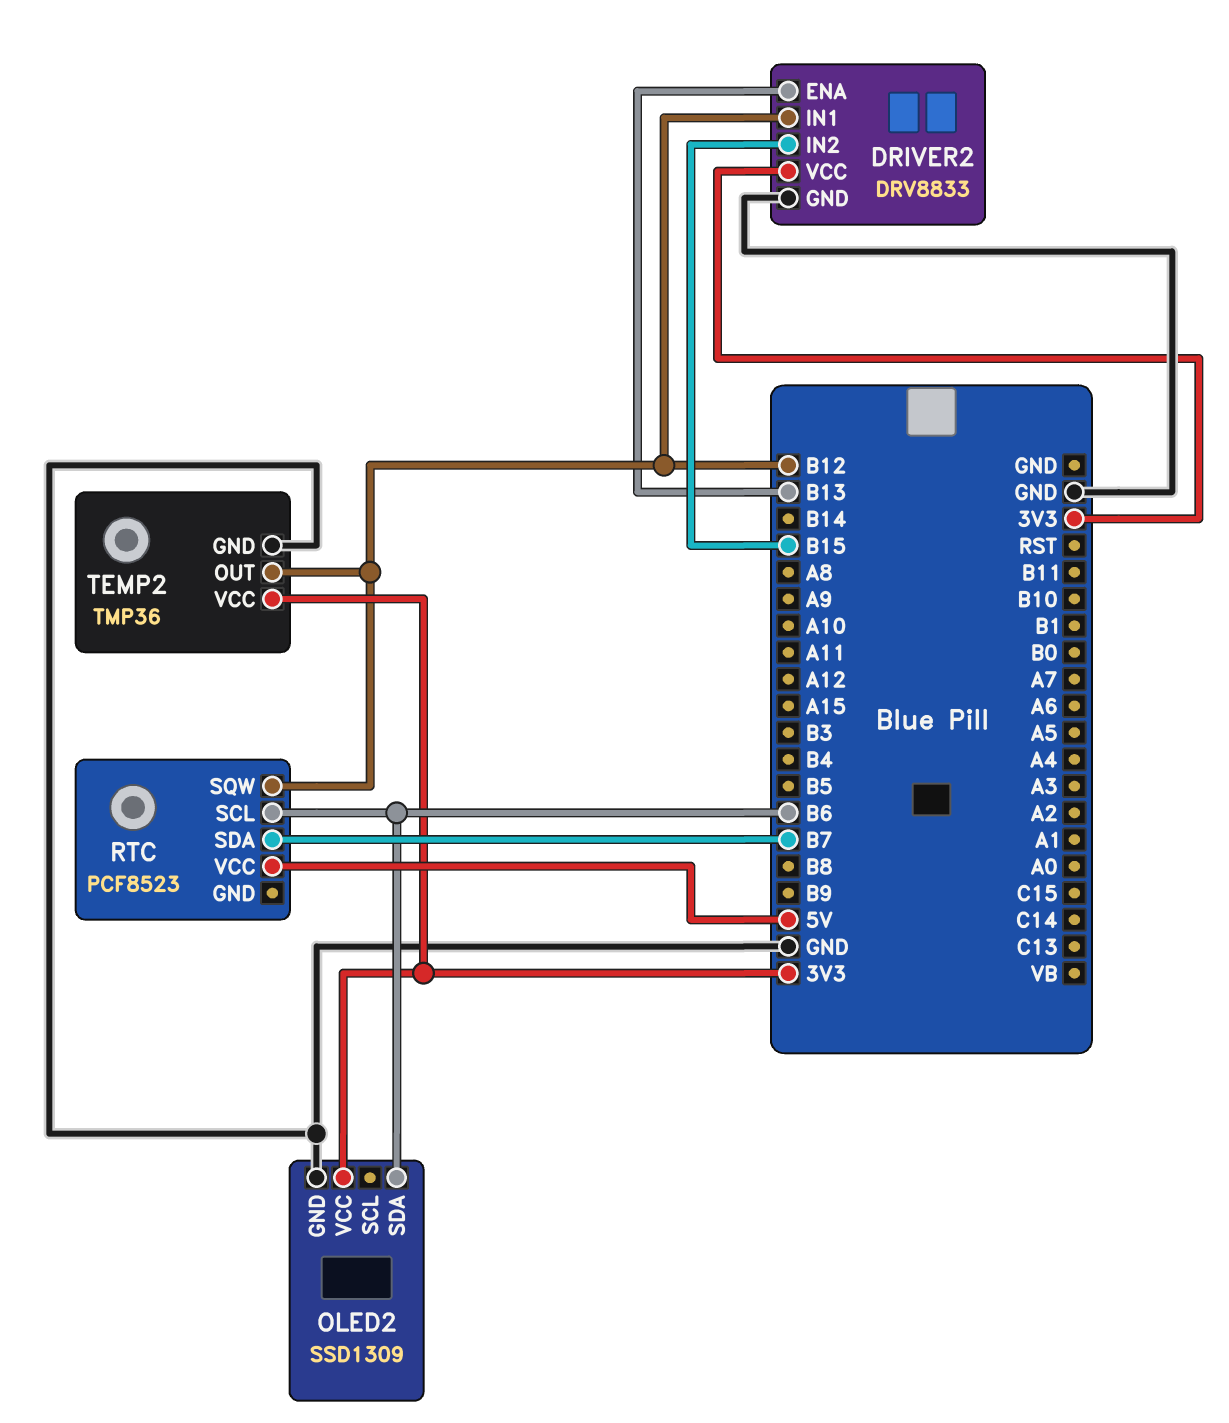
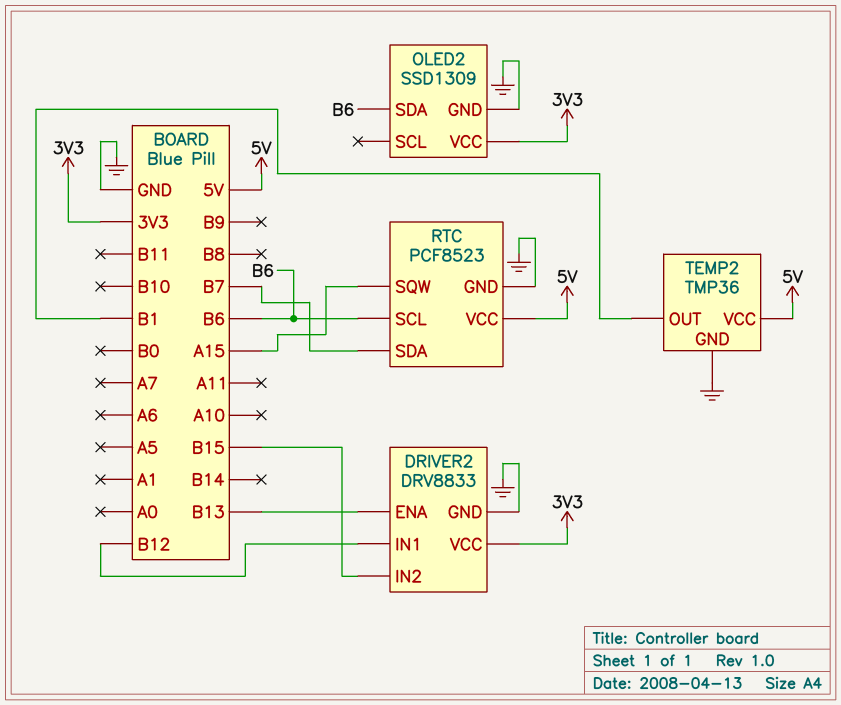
RTC pin GND: none -> GND
RTC pin SQW: B12 -> A15
TEMP2 pin OUT: B12 -> B1
TEMP2 pin VCC: 3V3 -> 5V

